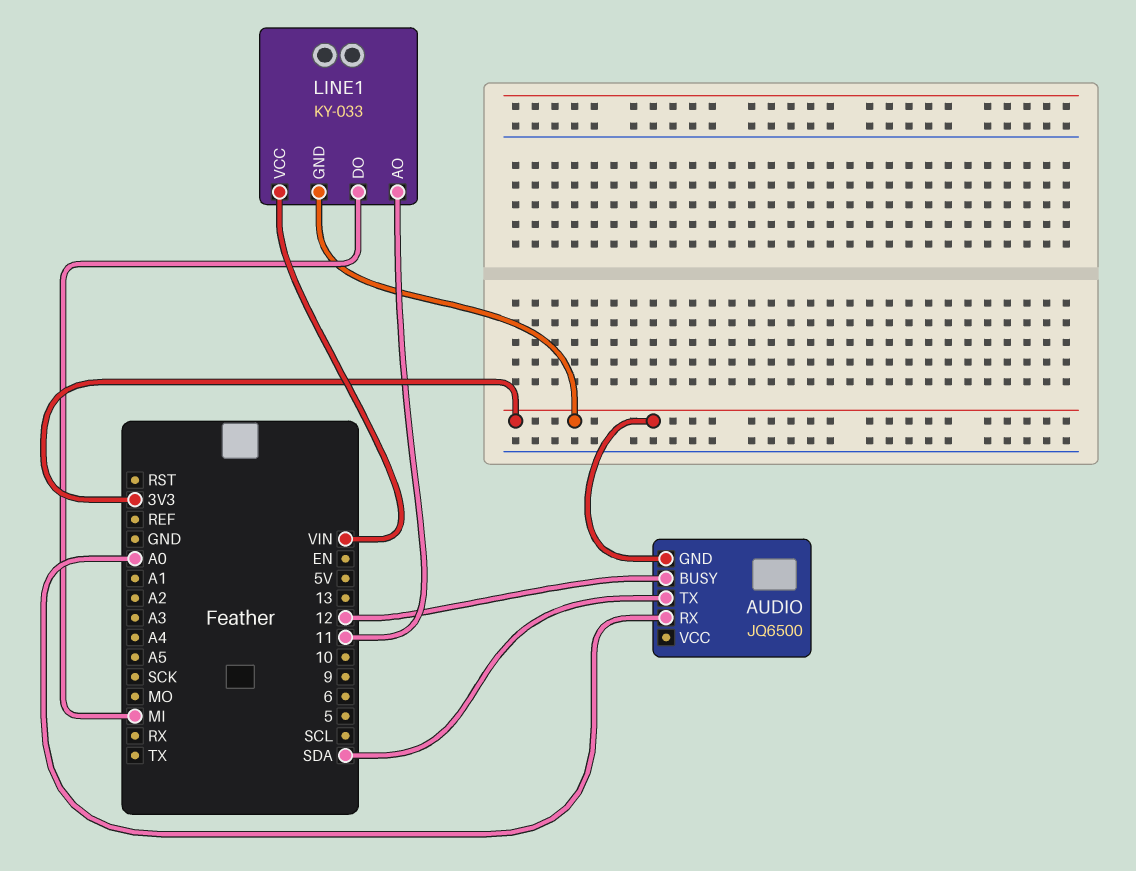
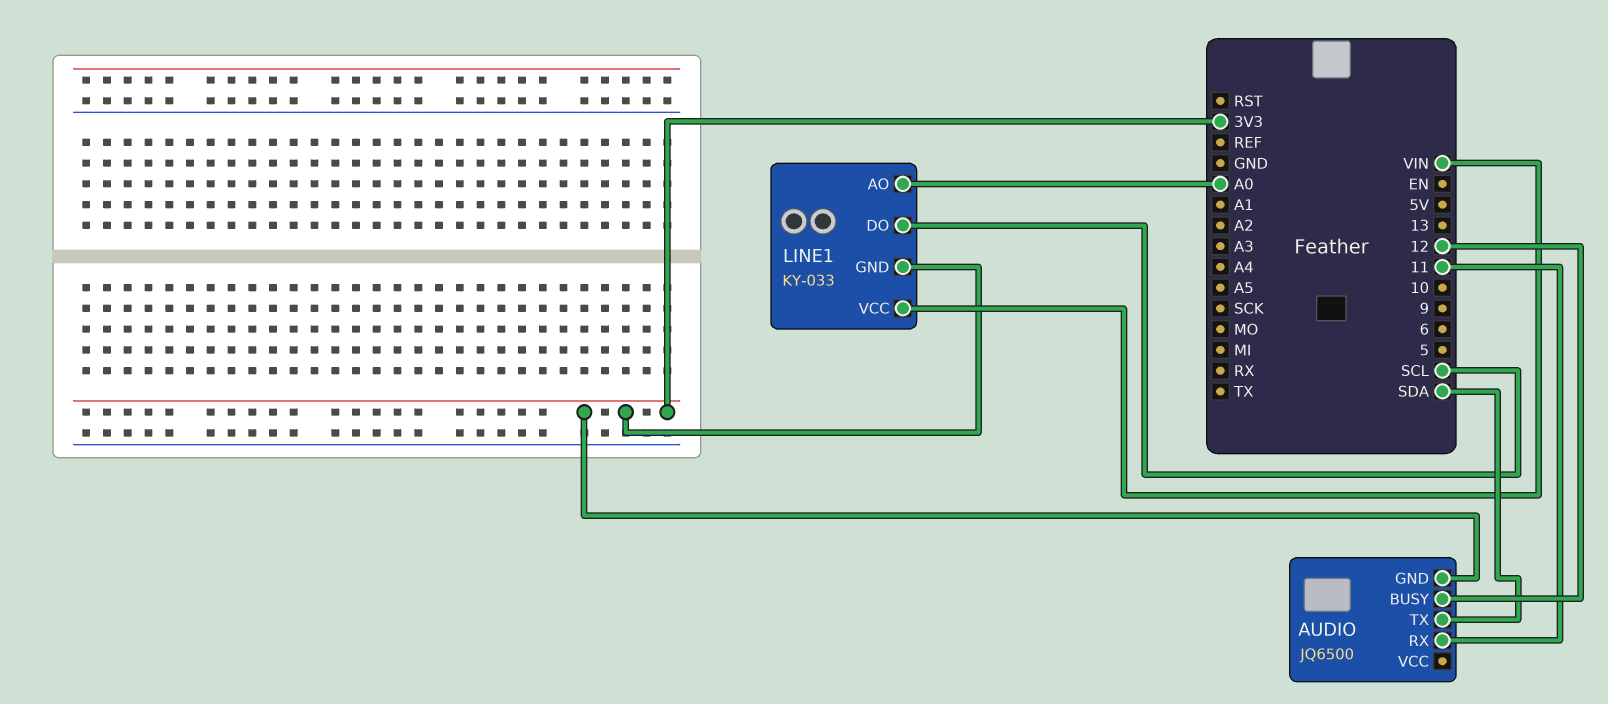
AUDIO pin RX: A0 -> 11
LINE1 pin AO: 11 -> A0
LINE1 pin DO: MI -> SCL

